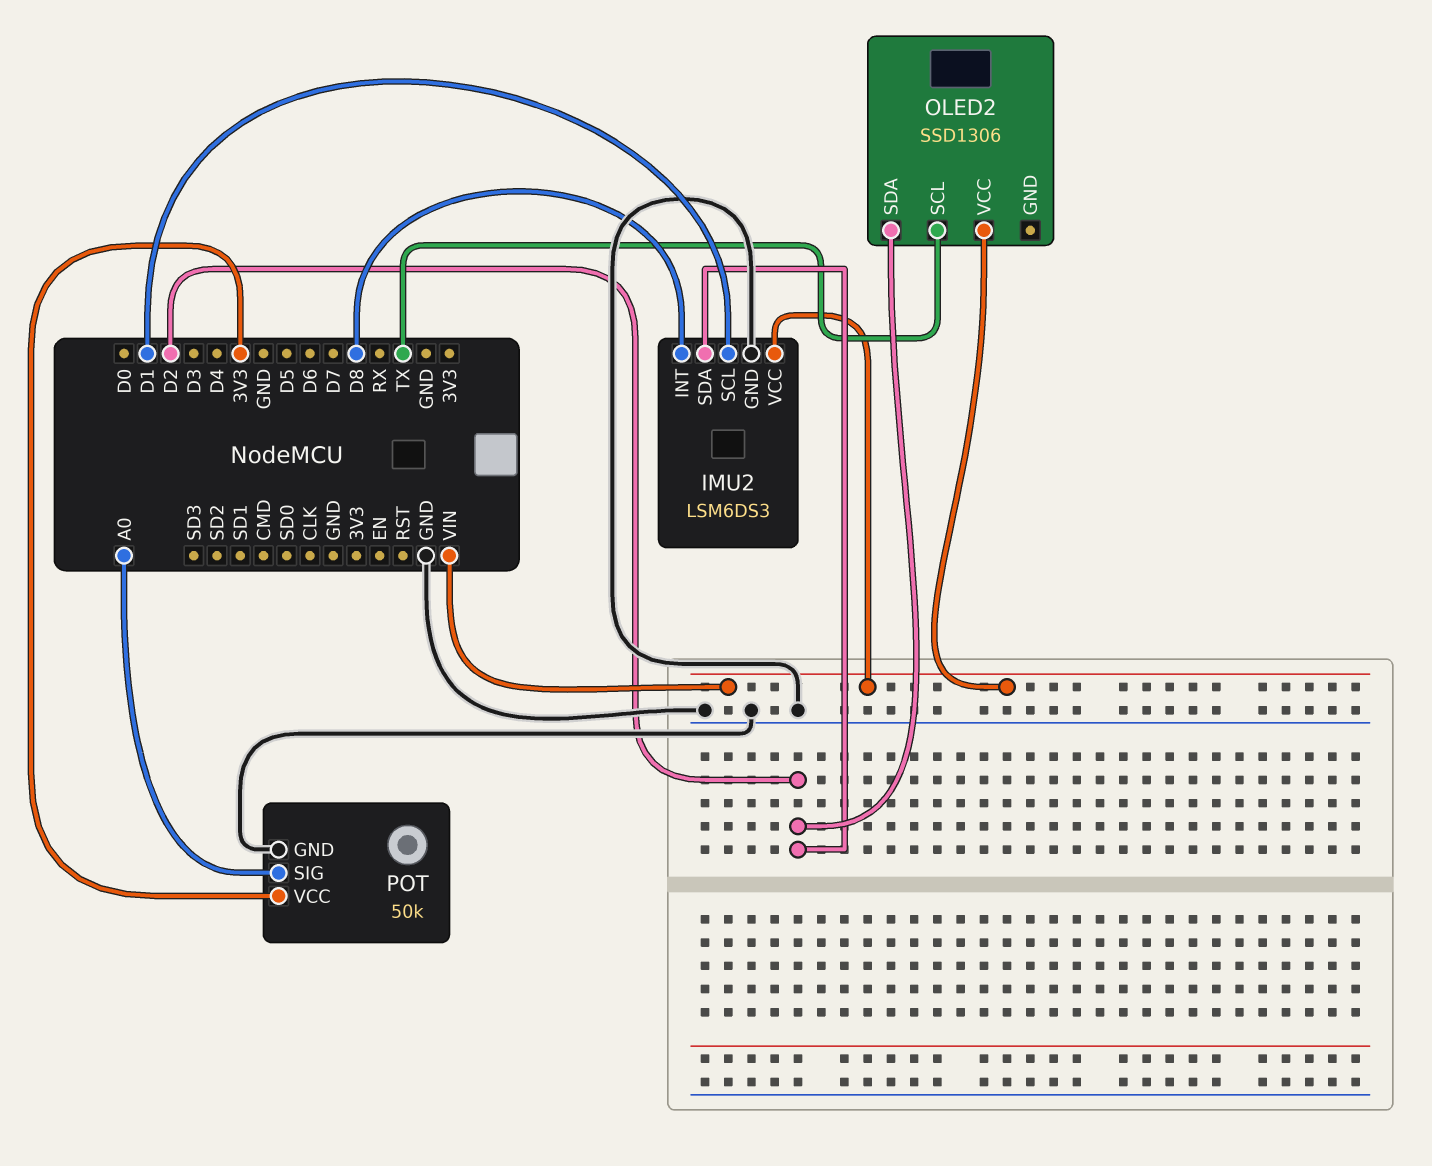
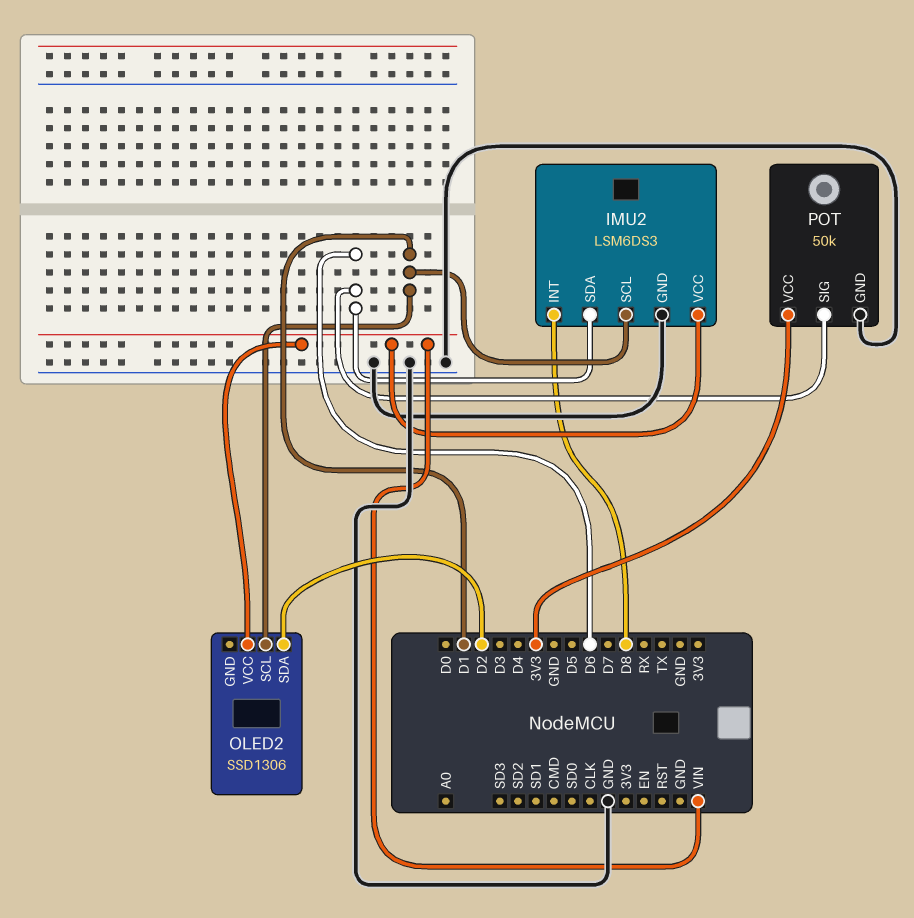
IMU2 pin SDA: D2 -> D6
OLED2 pin SCL: TX -> D1
POT pin SIG: A0 -> D6

